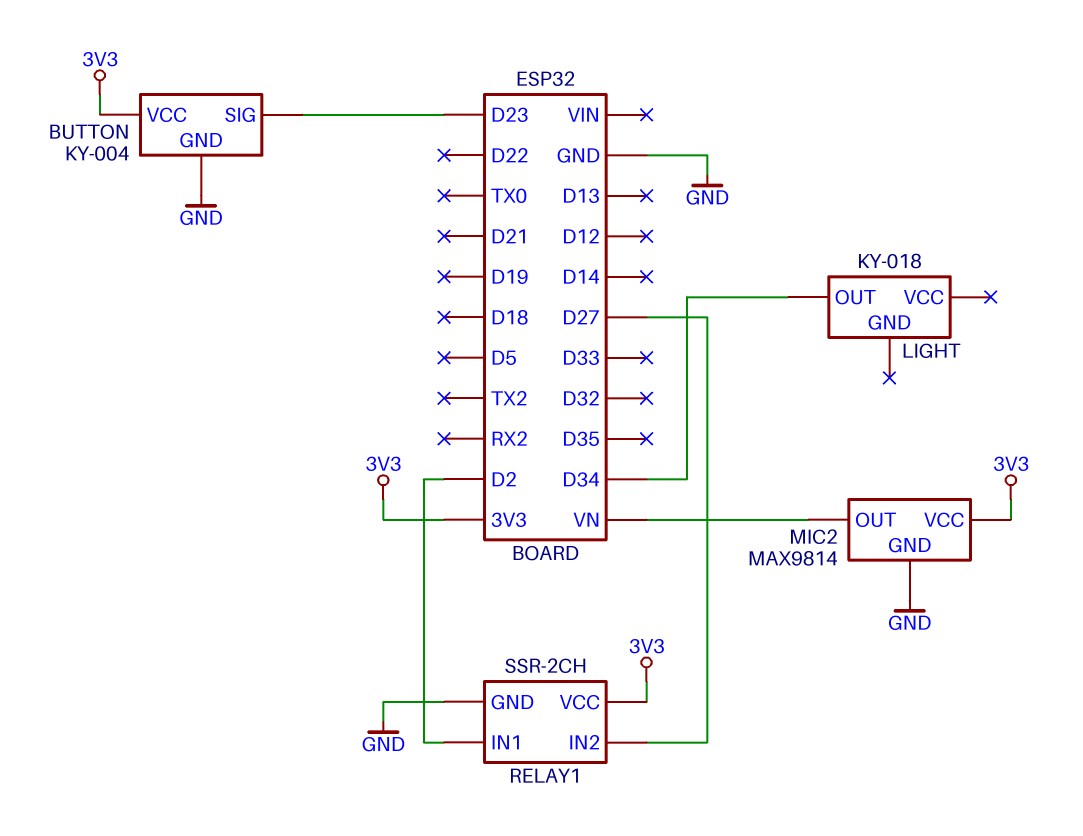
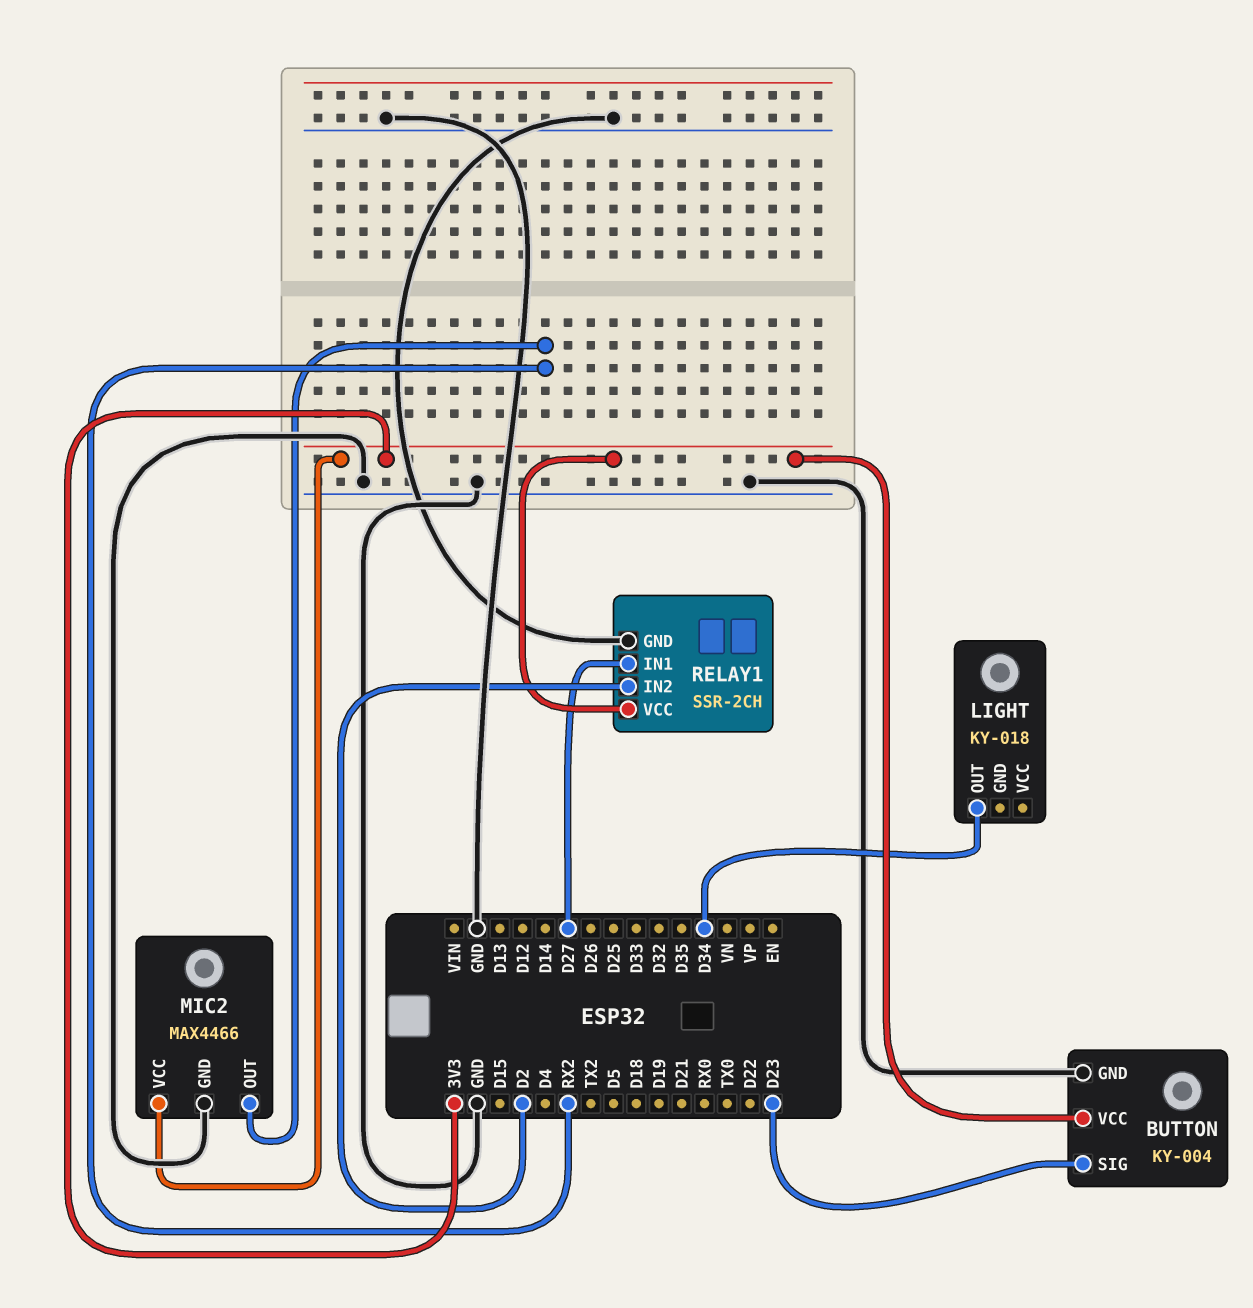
MIC2: MAX9814 -> MAX4466
MIC2 pin OUT: VN -> RX2
RELAY1 pin IN1: D2 -> D27
RELAY1 pin IN2: D27 -> D2

